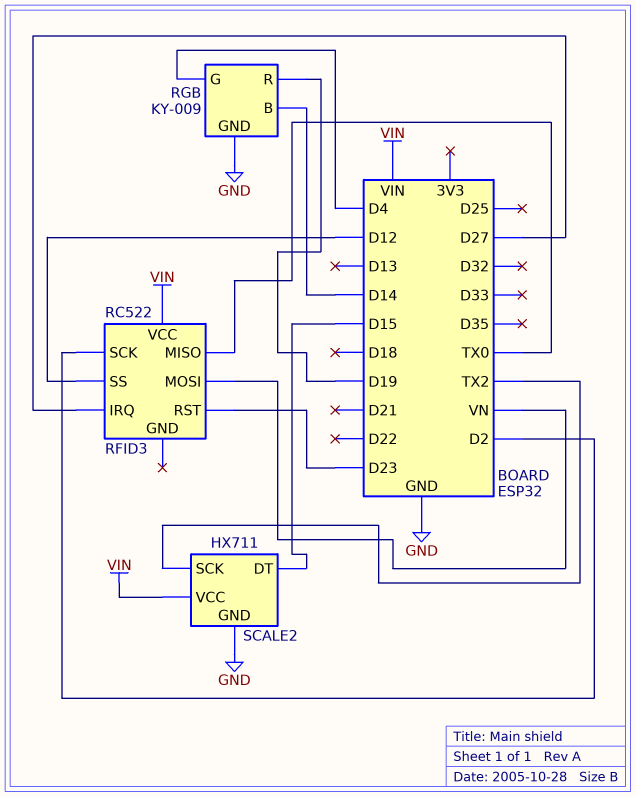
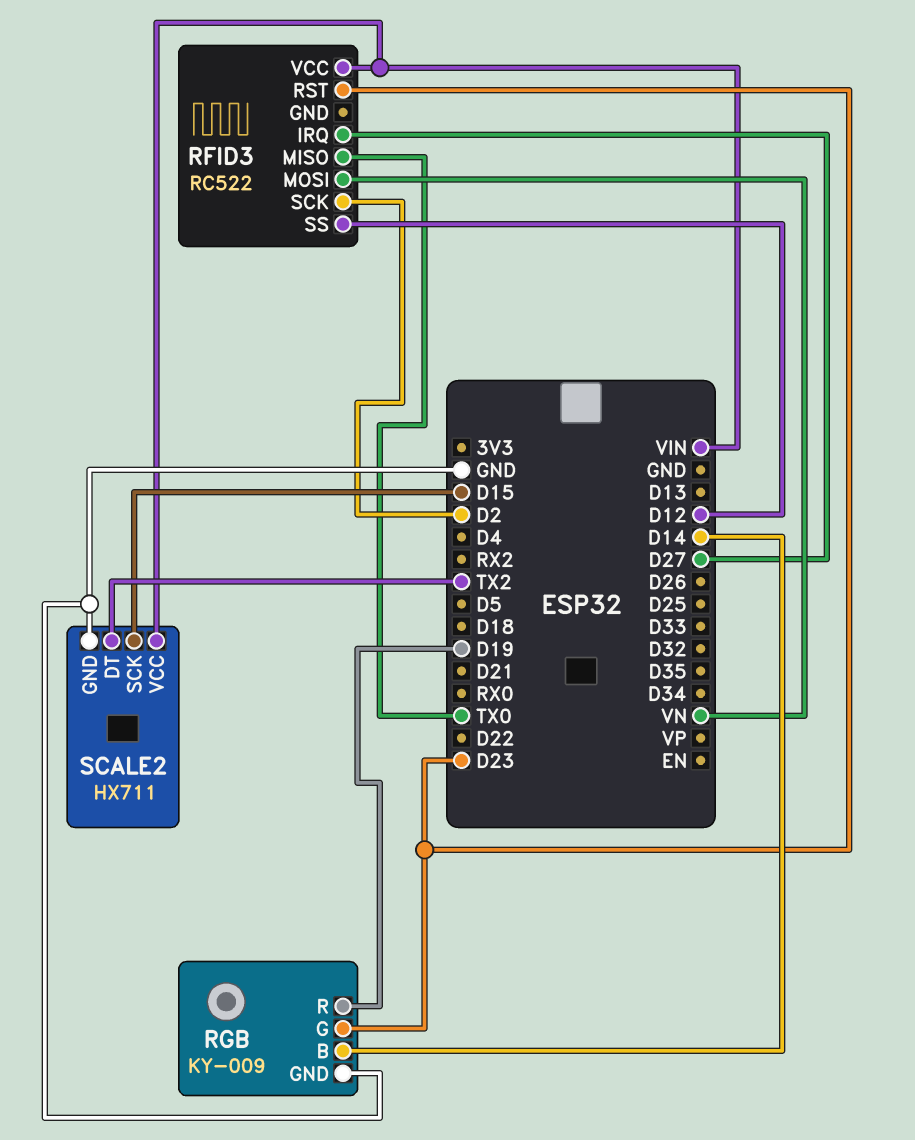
RGB pin G: D4 -> D23
SCALE2 pin DT: D15 -> TX2
SCALE2 pin SCK: TX2 -> D15

